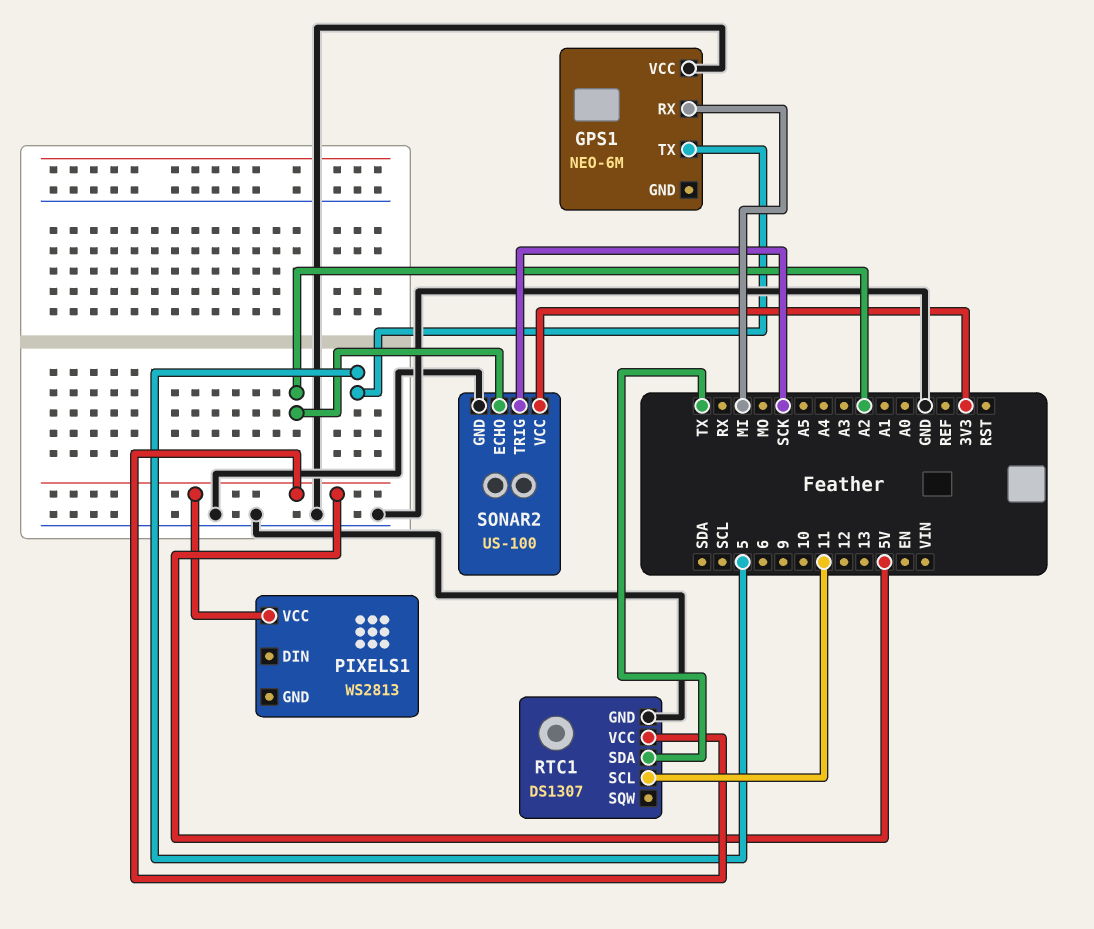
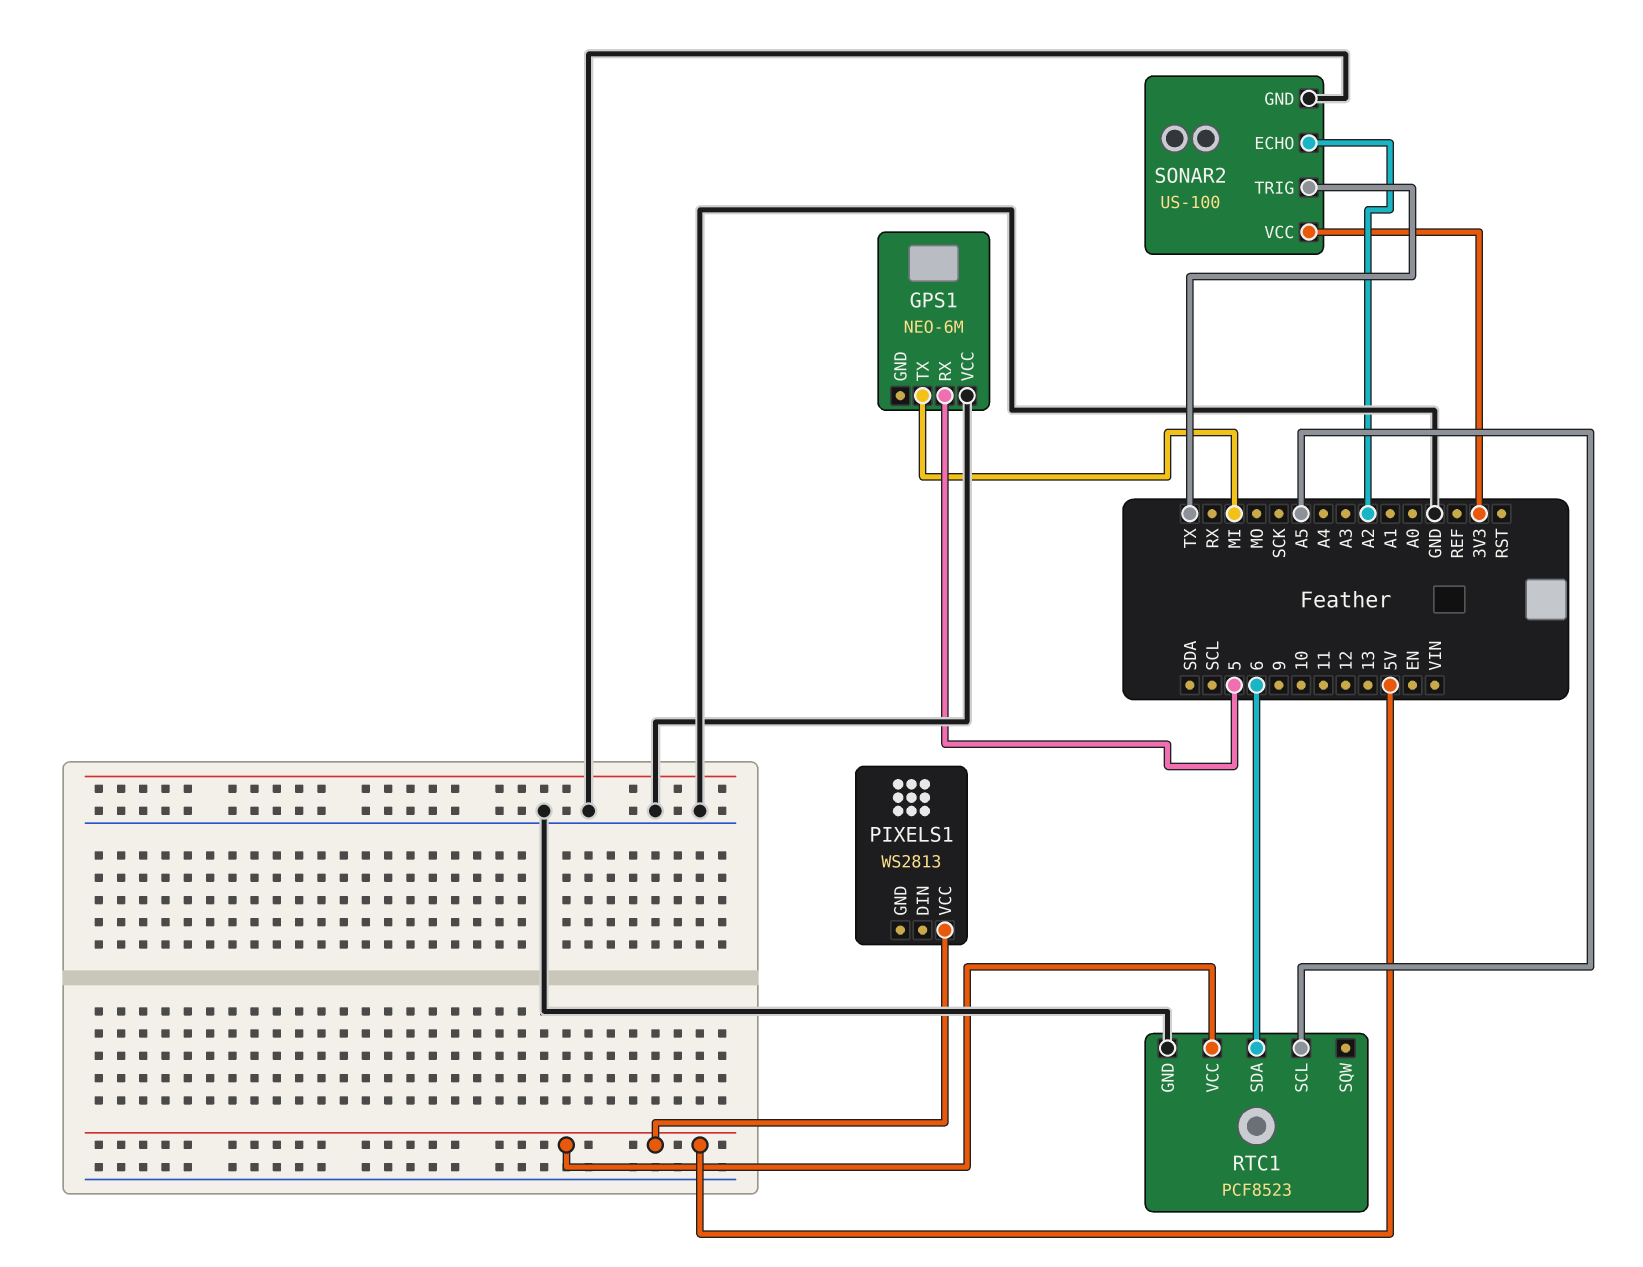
GPS1 pin RX: MI -> 5
GPS1 pin TX: 5 -> MI
RTC1: DS1307 -> PCF8523
RTC1 pin SCL: 11 -> A5
RTC1 pin SDA: TX -> 6
SONAR2 pin TRIG: SCK -> TX

